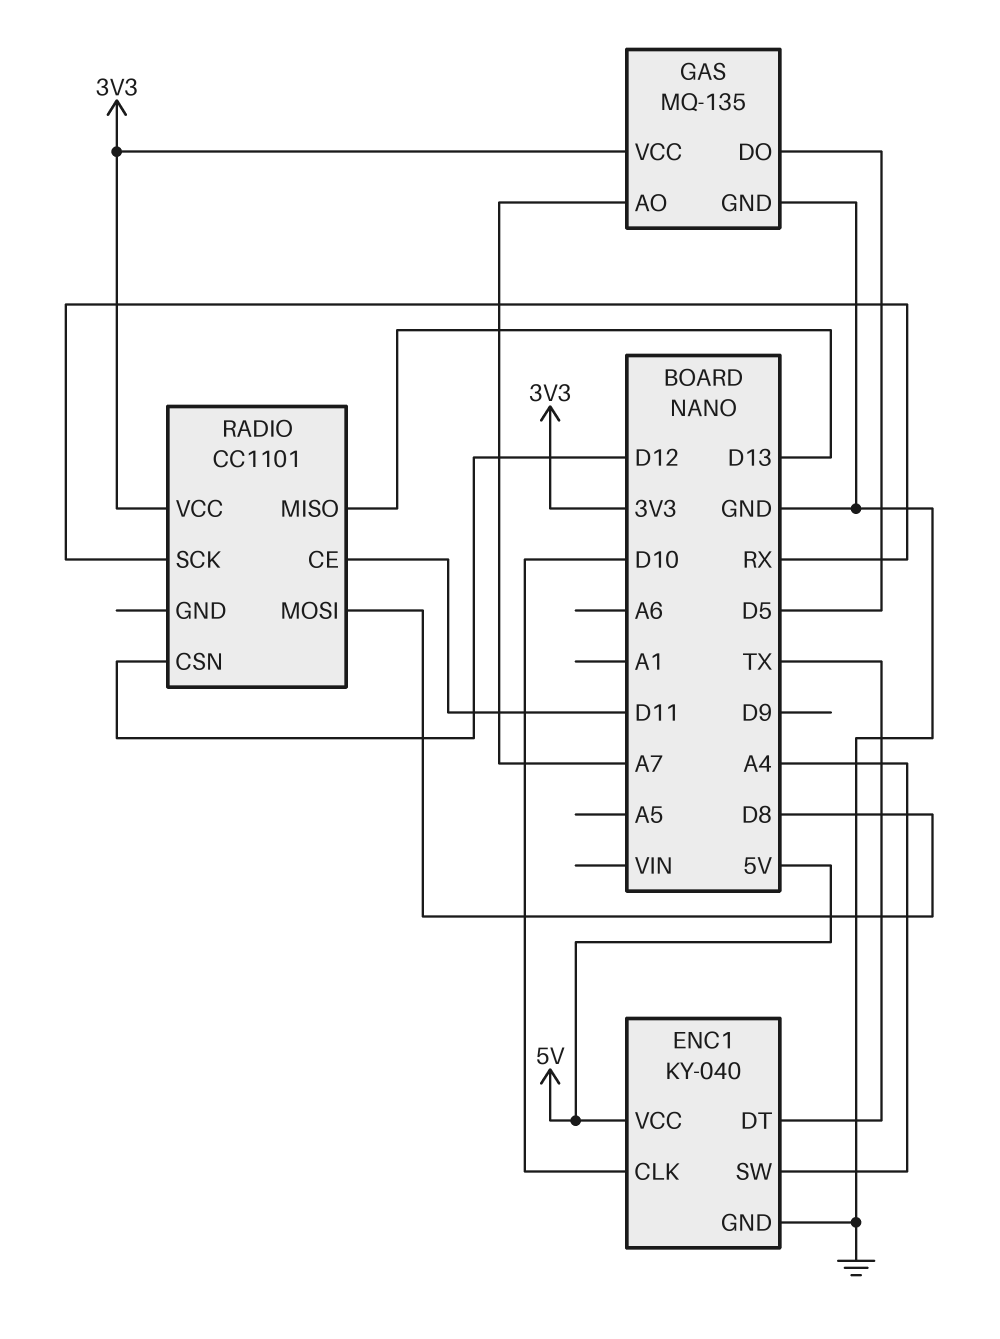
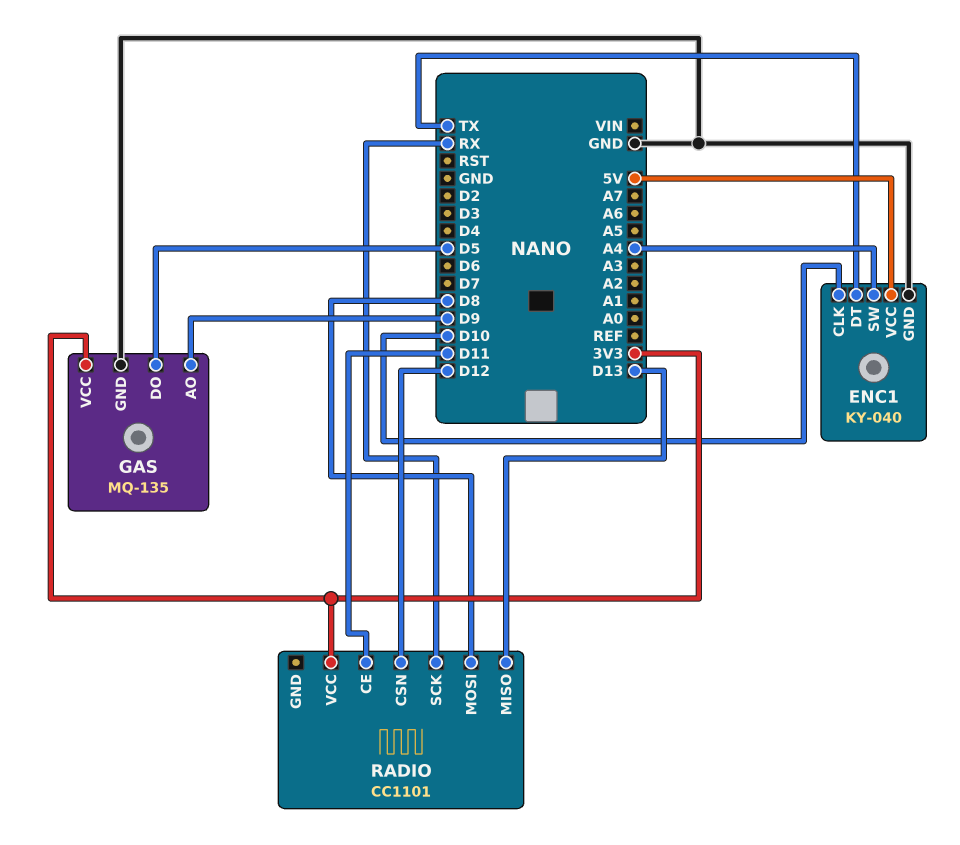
GAS pin AO: A7 -> D9

